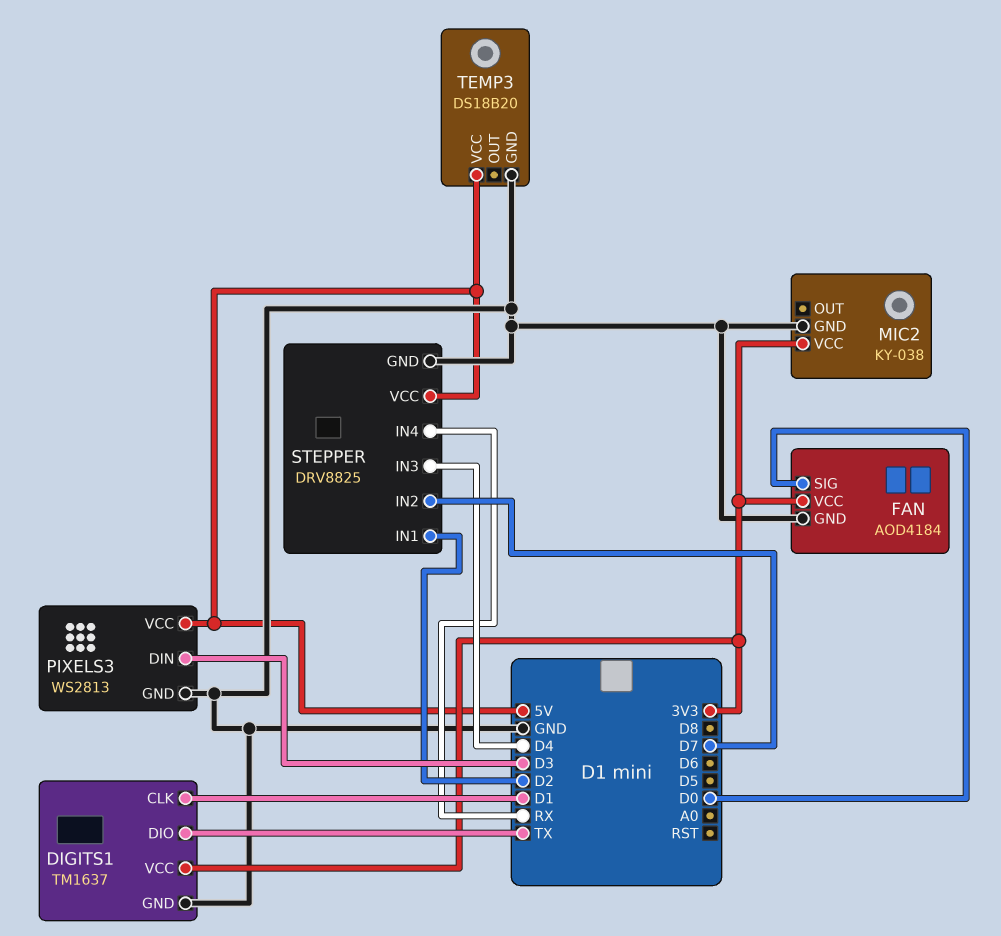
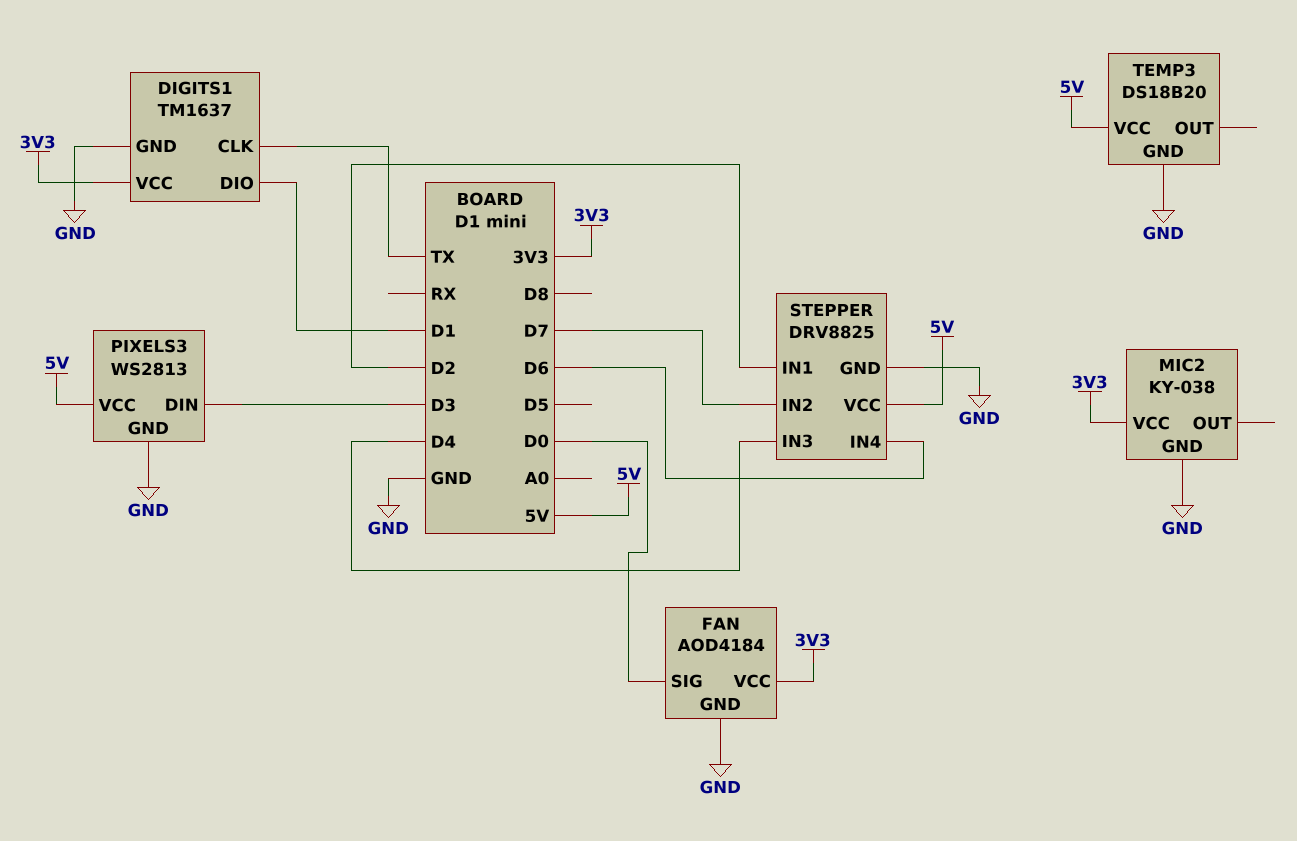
DIGITS1 pin CLK: D1 -> TX
DIGITS1 pin DIO: TX -> D1
STEPPER pin IN4: RX -> D6

